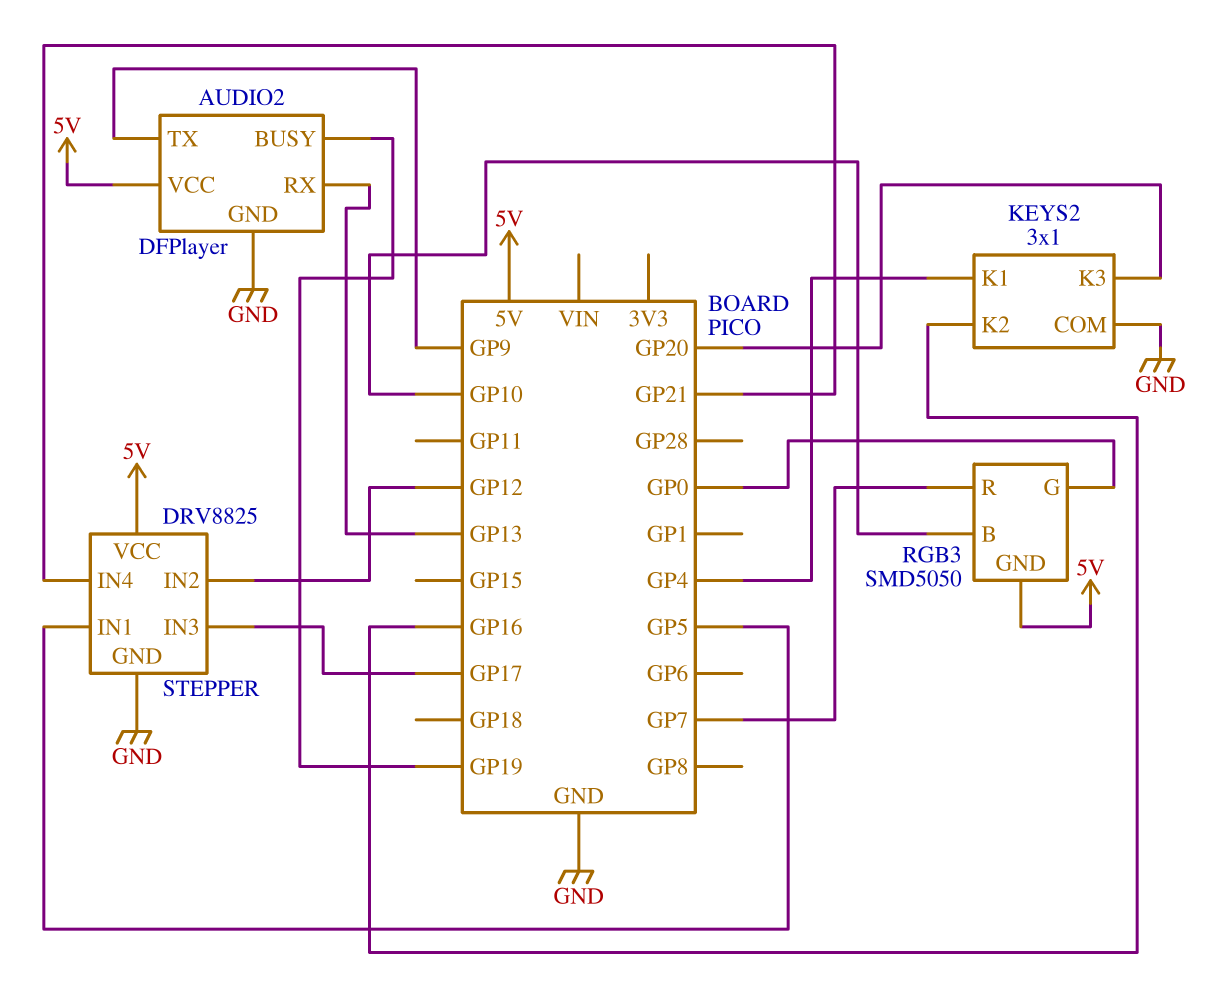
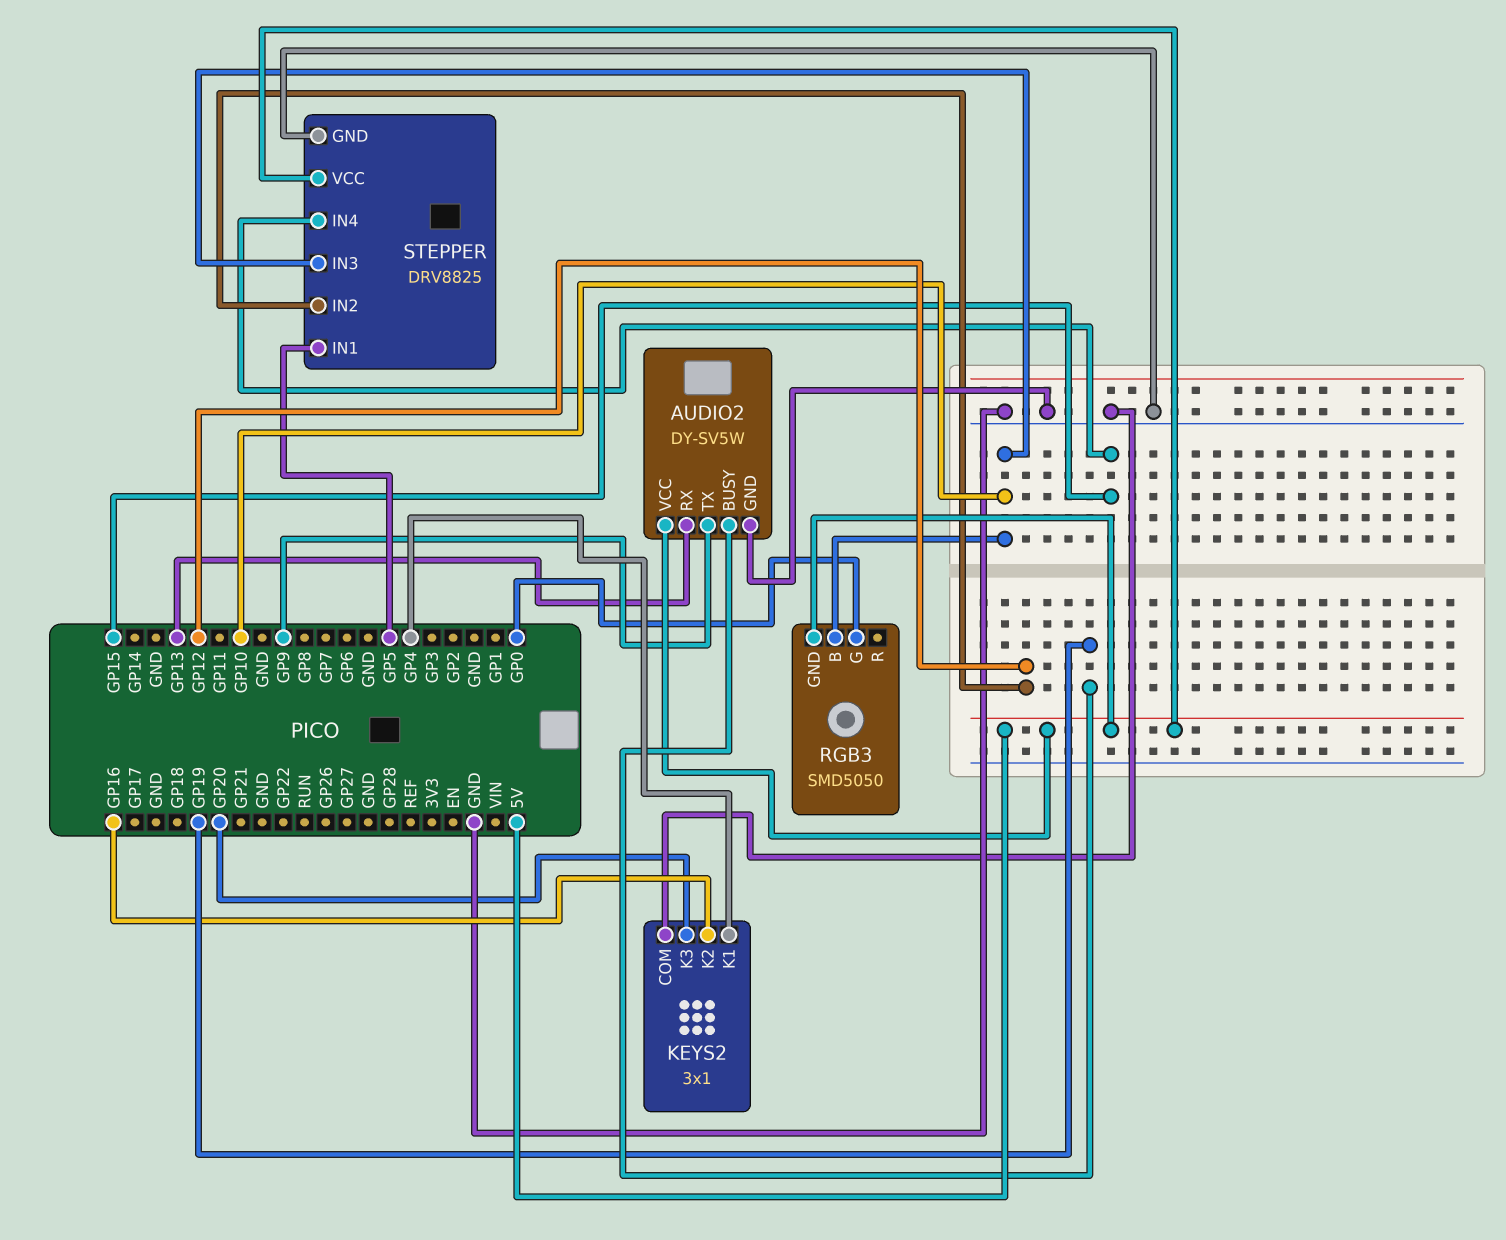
AUDIO2: DFPlayer -> DY-SV5W
RGB3 pin R: GP7 -> none
STEPPER pin IN3: GP17 -> GP10
STEPPER pin IN4: GP21 -> GP15

